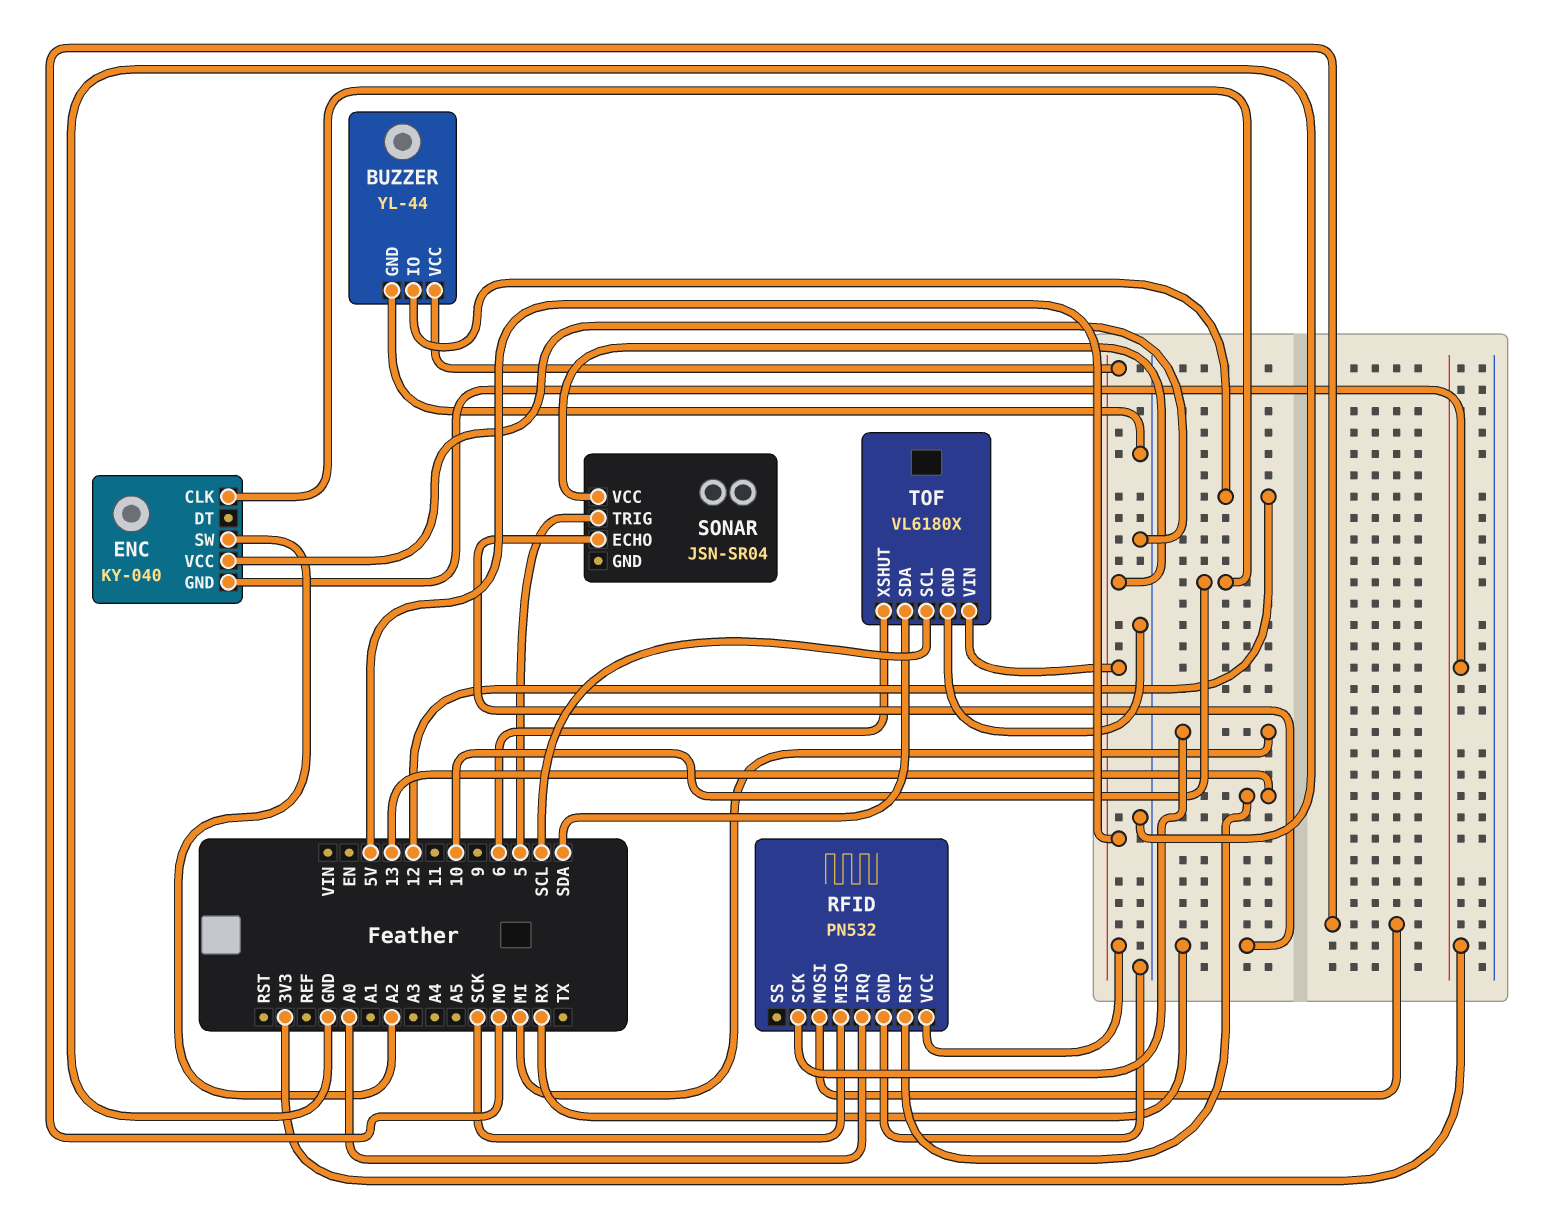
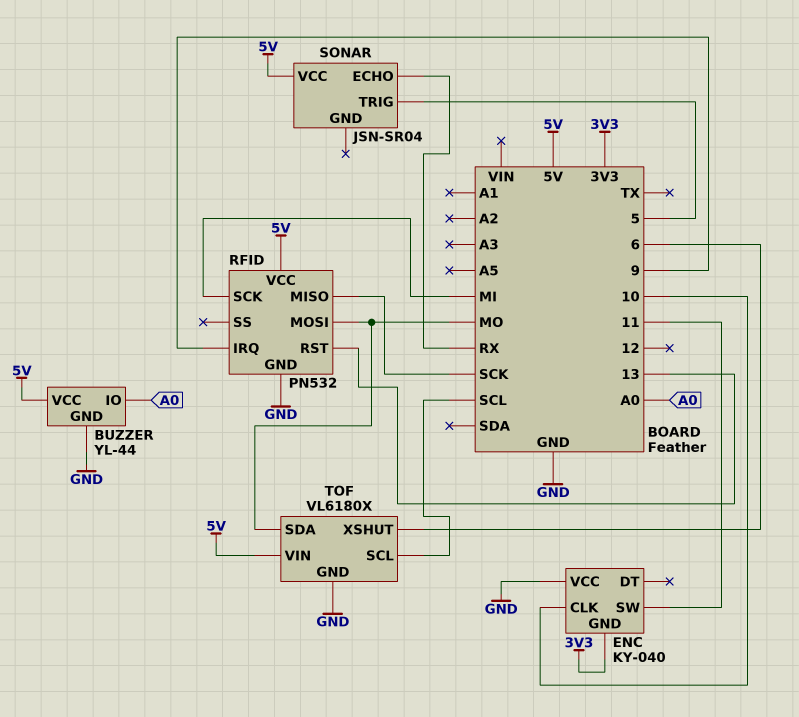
BUZZER pin IO: 12 -> A0
ENC pin SW: A2 -> 11
RFID pin IRQ: A0 -> 9
TOF pin SDA: SDA -> MO

